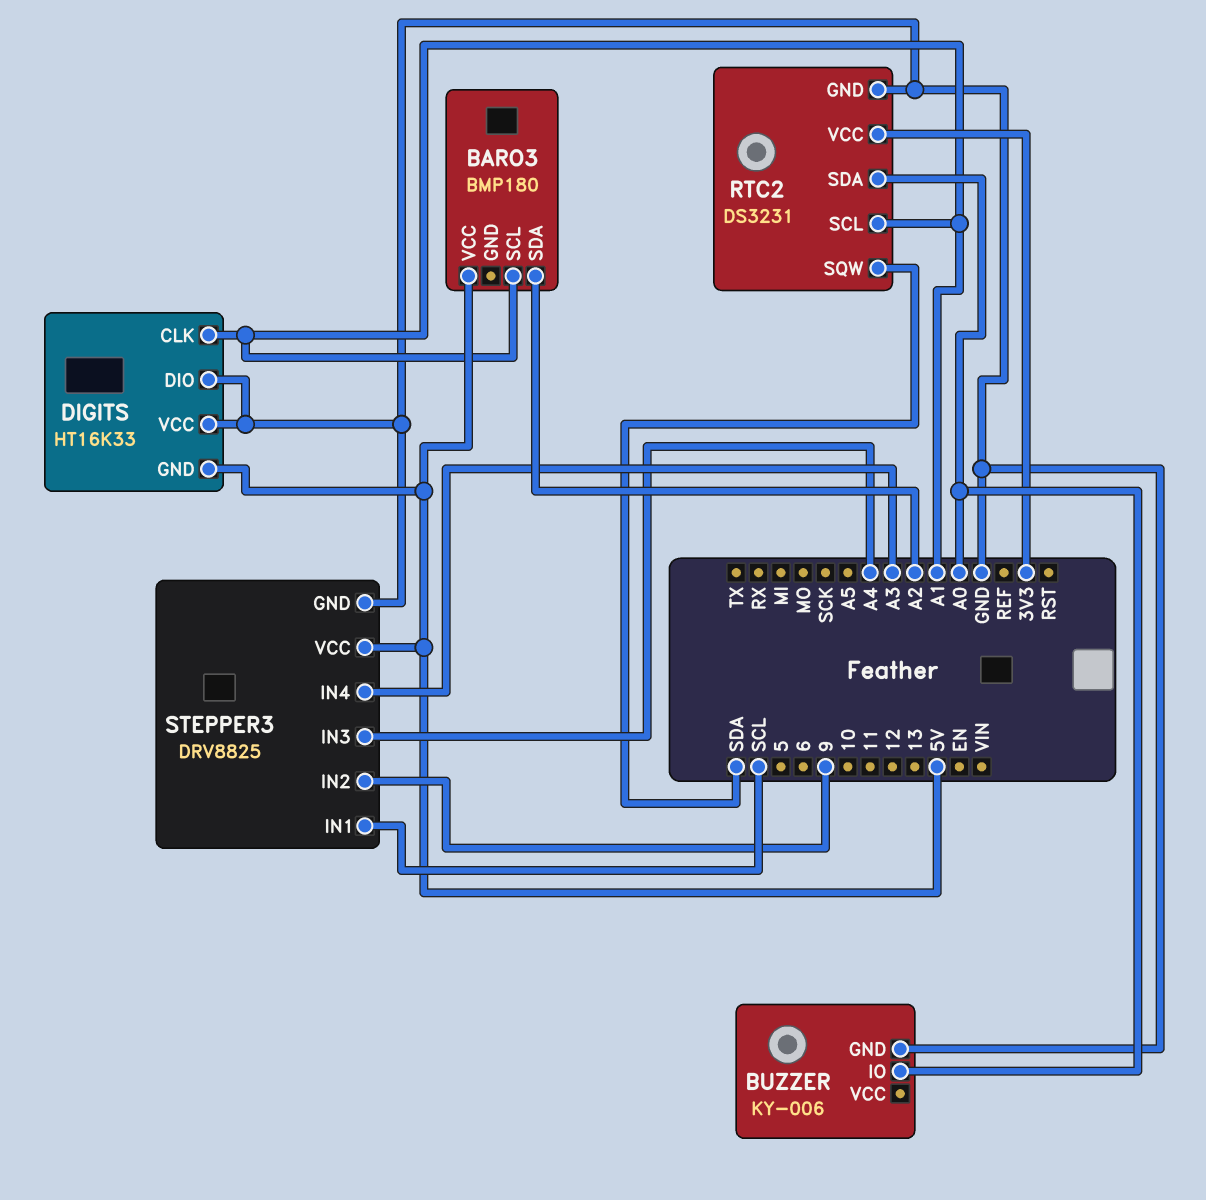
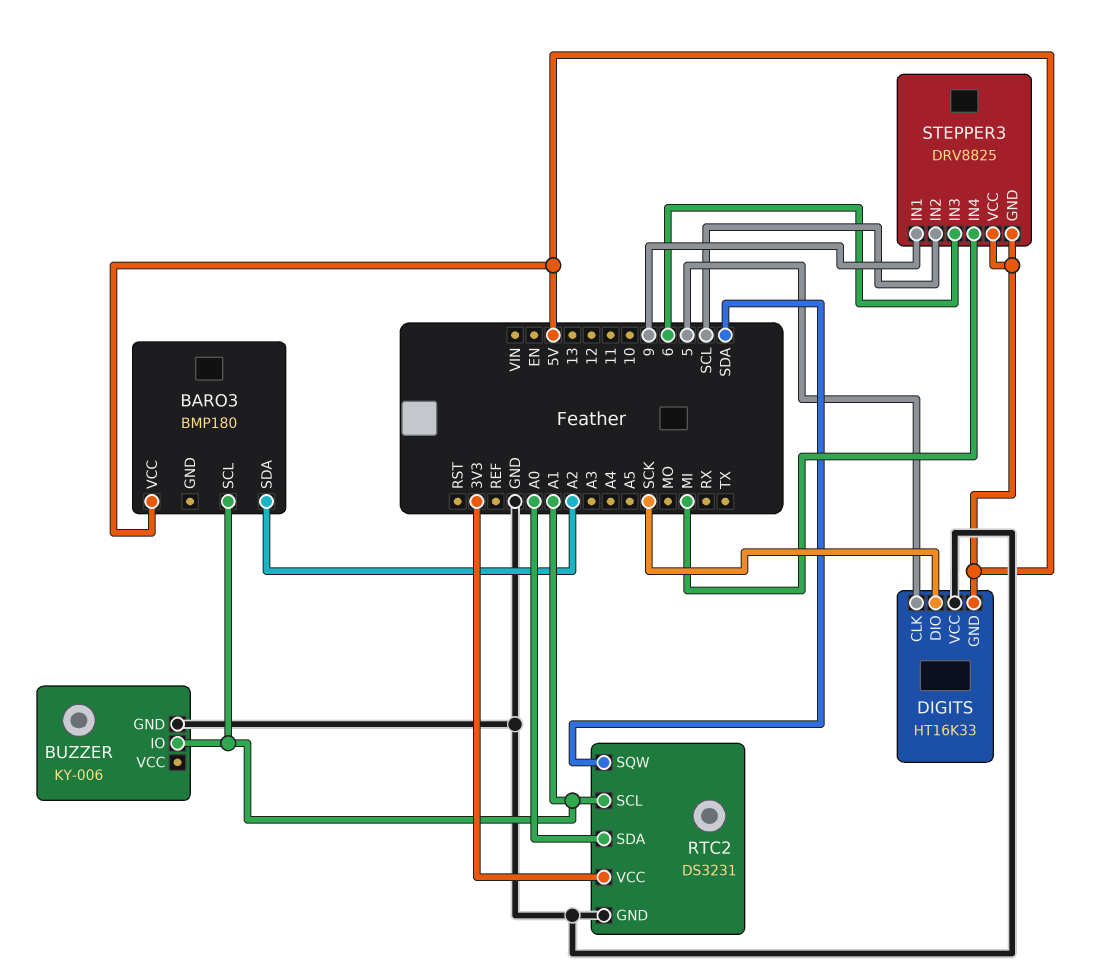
BUZZER pin IO: A0 -> A1
DIGITS pin CLK: A1 -> 5
DIGITS pin DIO: GND -> SCK
STEPPER3 pin GND: GND -> 5V
STEPPER3 pin IN1: SCL -> 9
STEPPER3 pin IN2: 9 -> SCL
STEPPER3 pin IN3: A4 -> 6
STEPPER3 pin IN4: A3 -> MI

